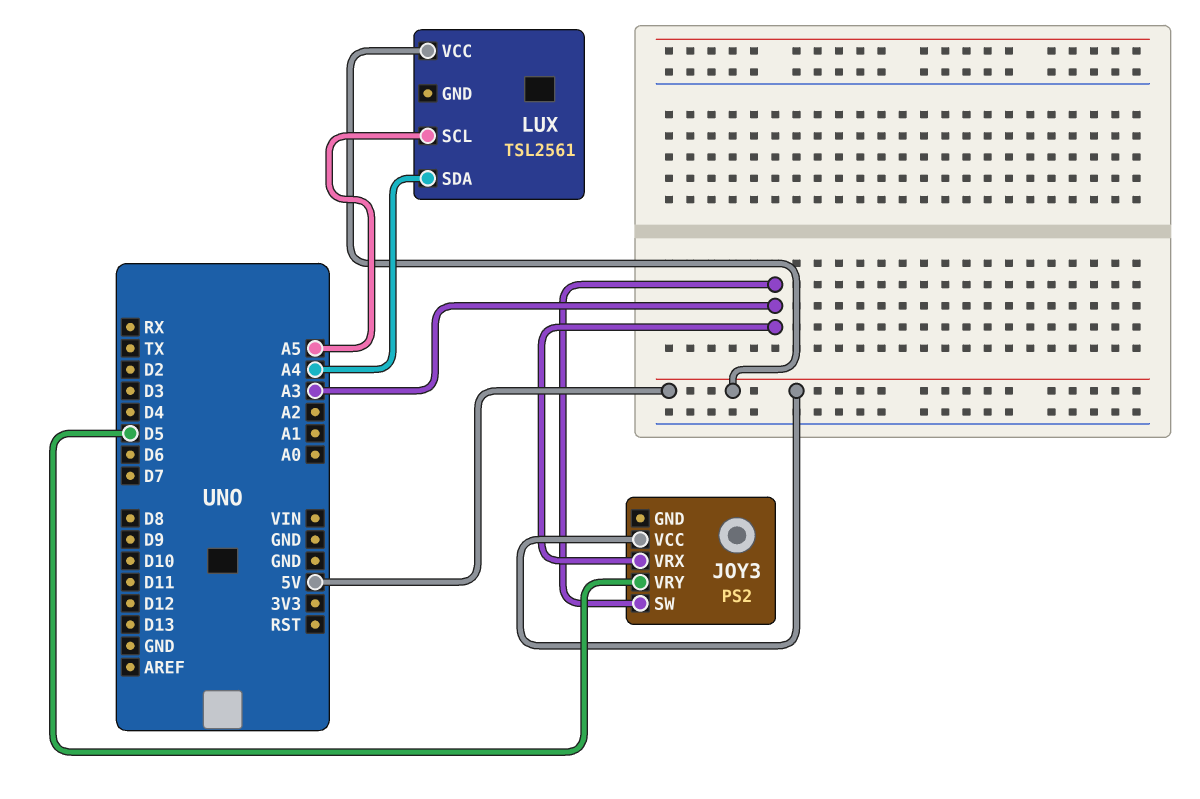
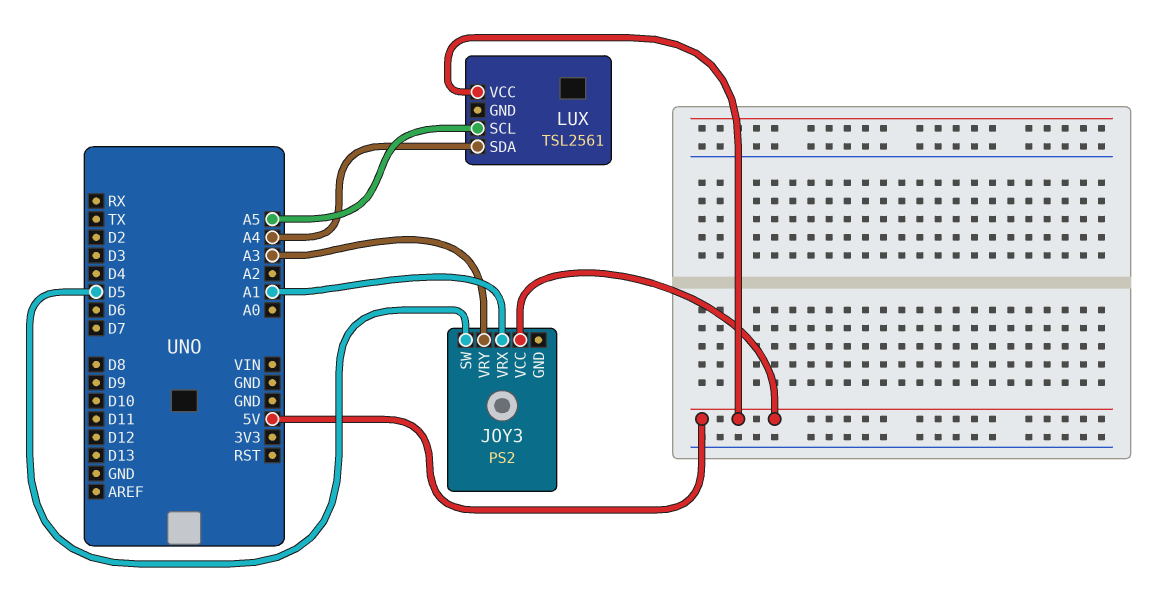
JOY3 pin SW: A3 -> D5
JOY3 pin VRX: A3 -> A1
JOY3 pin VRY: D5 -> A3

